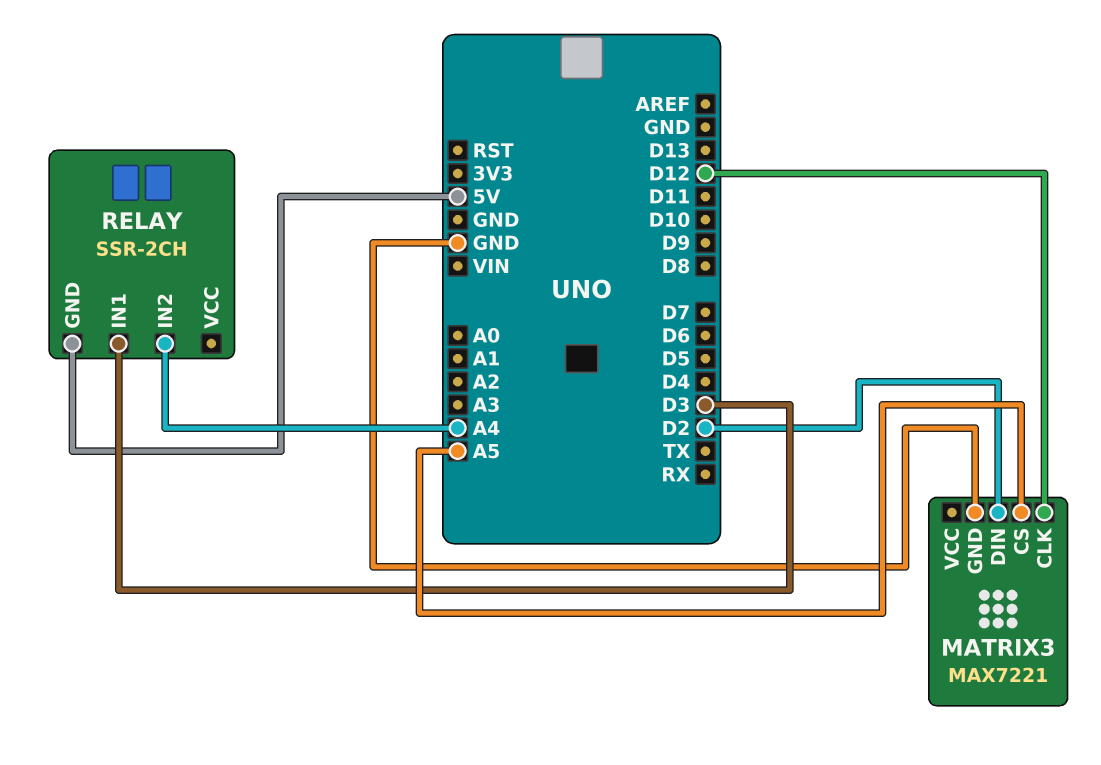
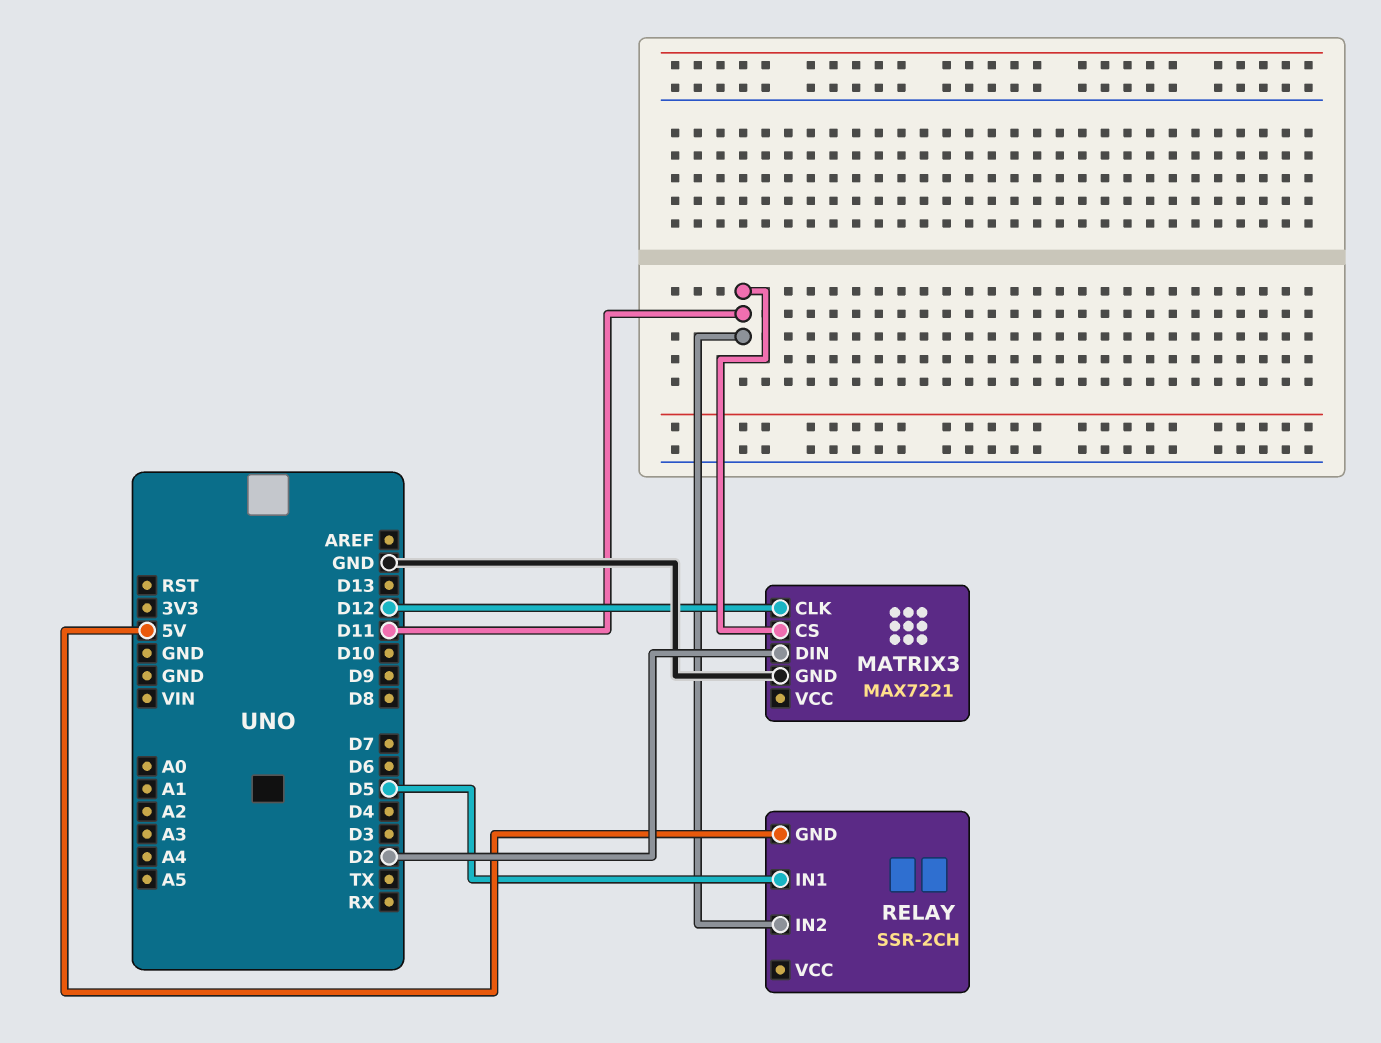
MATRIX3 pin CS: A5 -> D11
RELAY pin IN1: D3 -> D5
RELAY pin IN2: A4 -> D11

